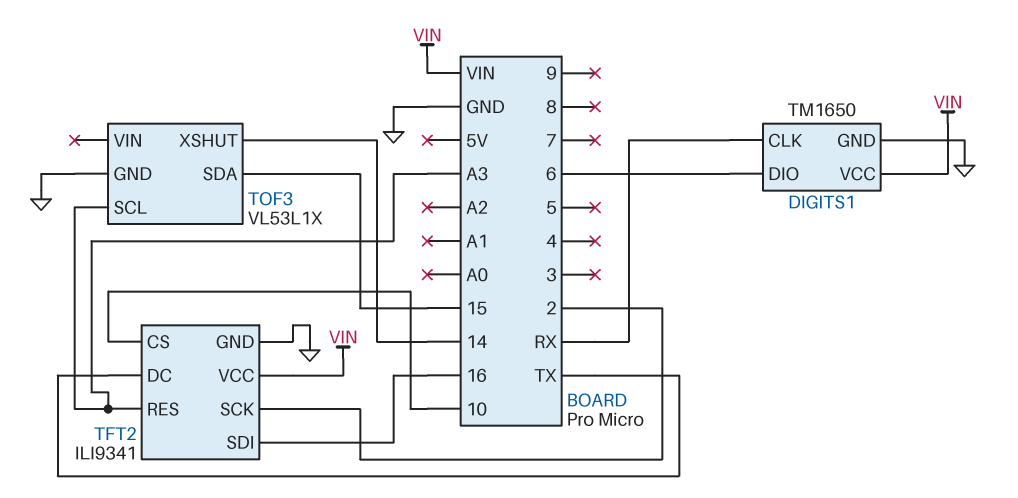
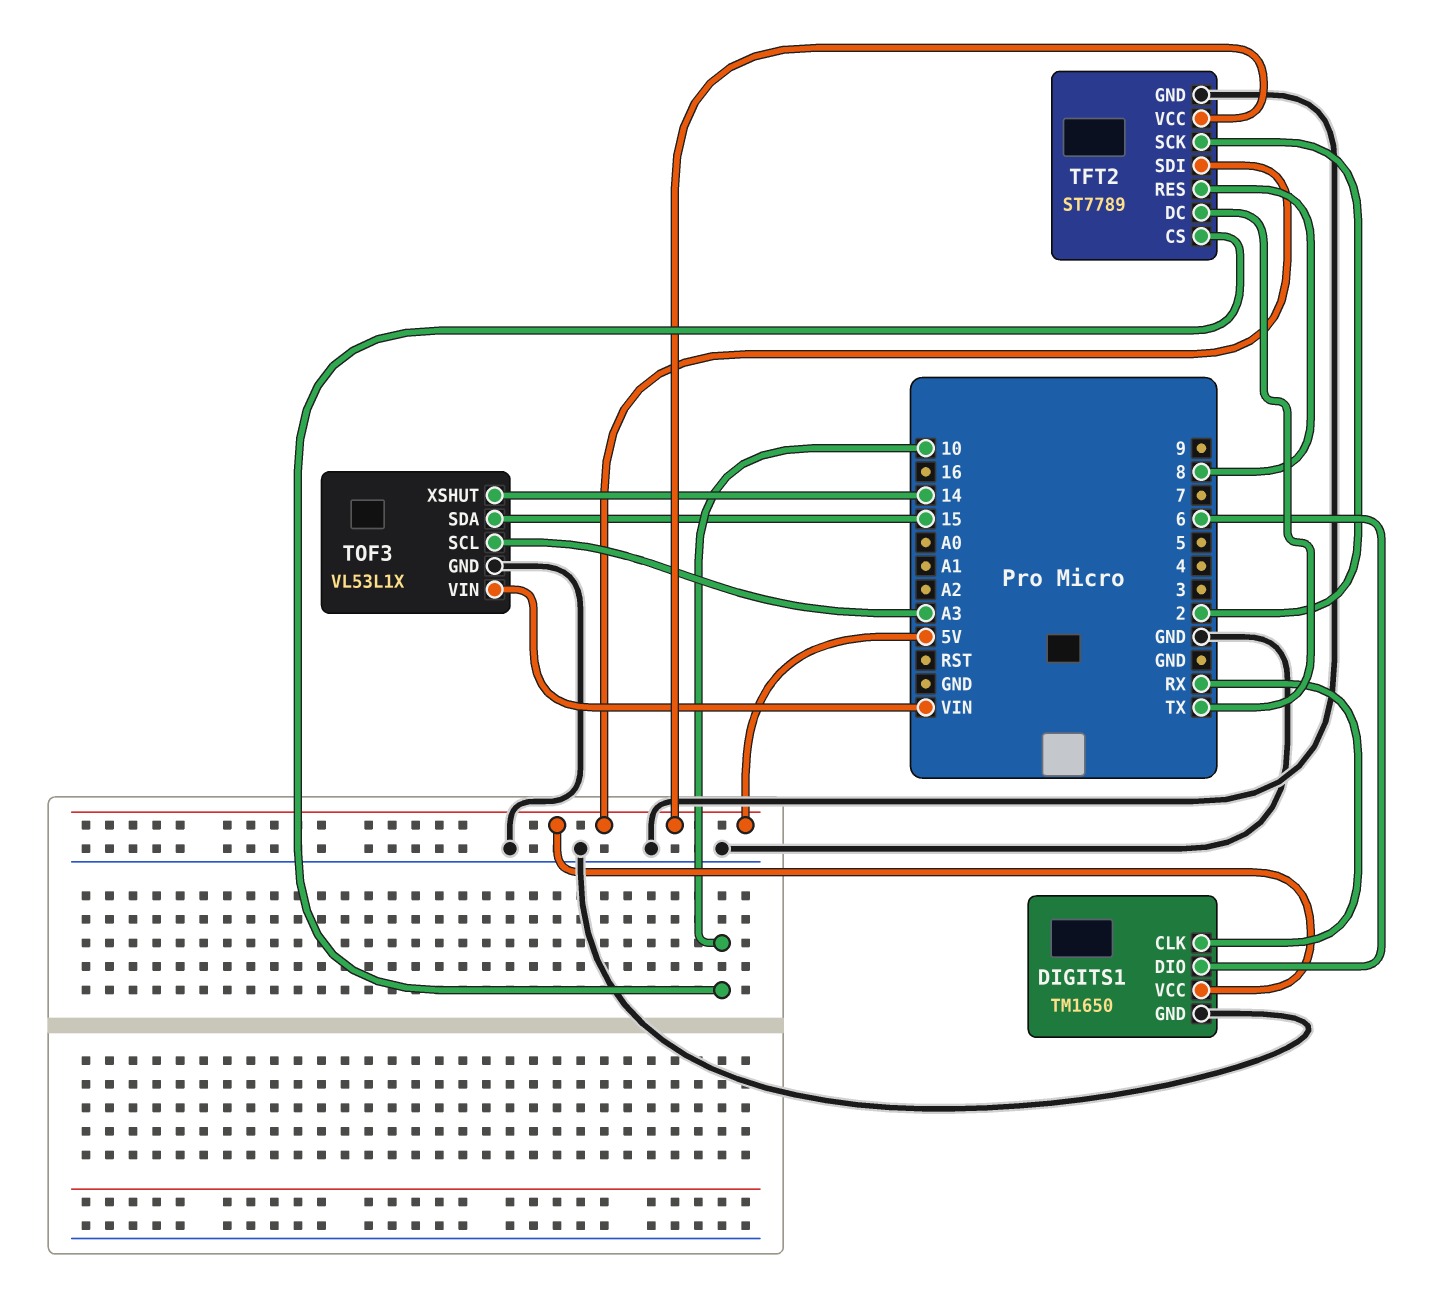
DIGITS1 pin VCC: VIN -> 5V
TFT2: ILI9341 -> ST7789
TFT2 pin RES: A3 -> 8
TFT2 pin SDI: 16 -> 5V
TFT2 pin VCC: VIN -> 5V
TOF3 pin VIN: none -> VIN

